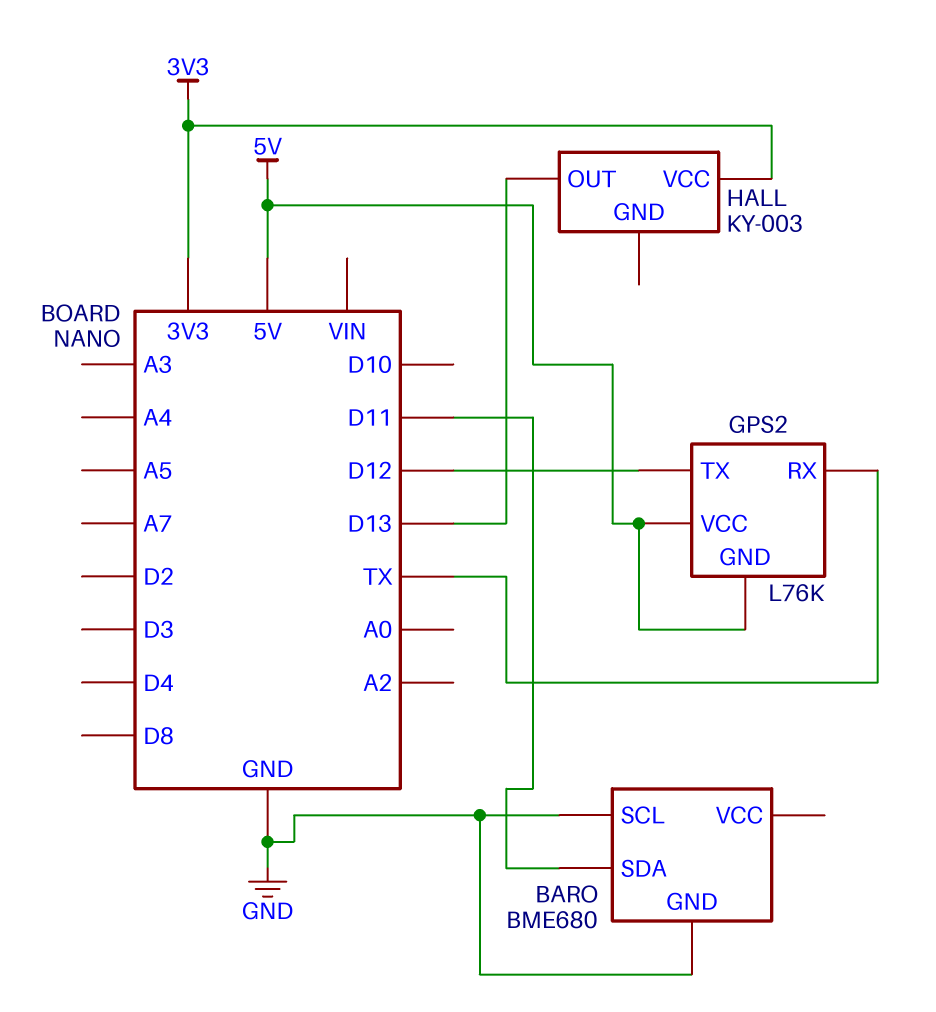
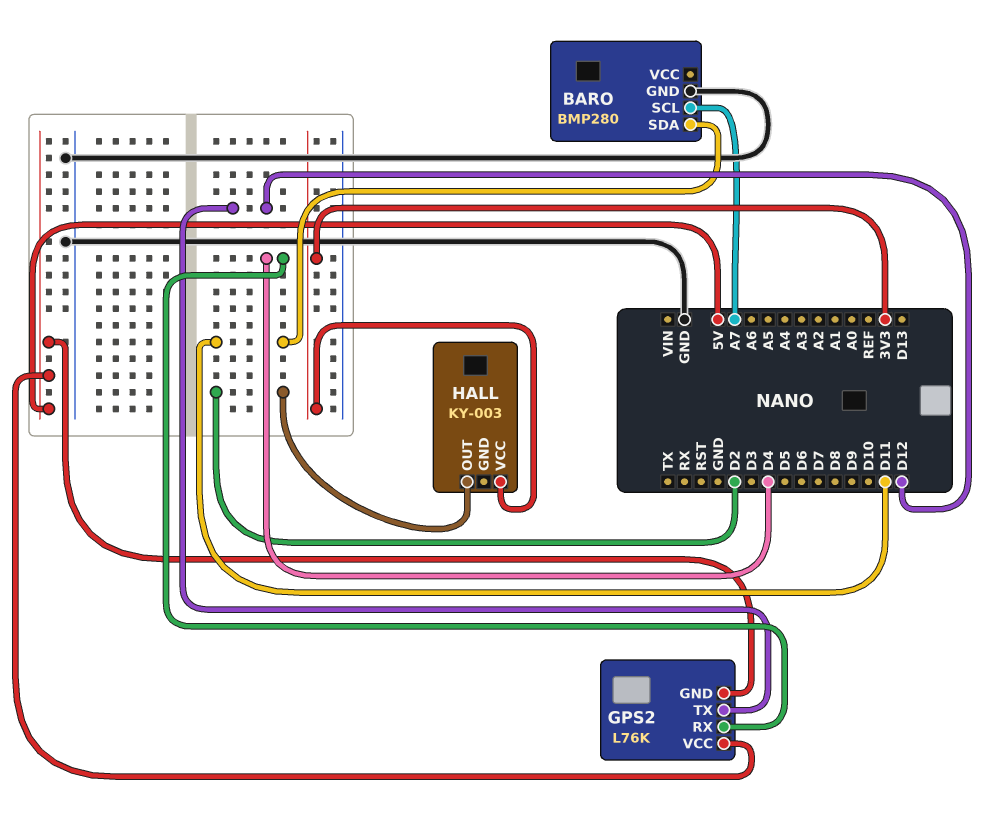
BARO: BME680 -> BMP280
BARO pin SCL: GND -> A7
GPS2 pin RX: TX -> D4
HALL pin OUT: D13 -> D2

